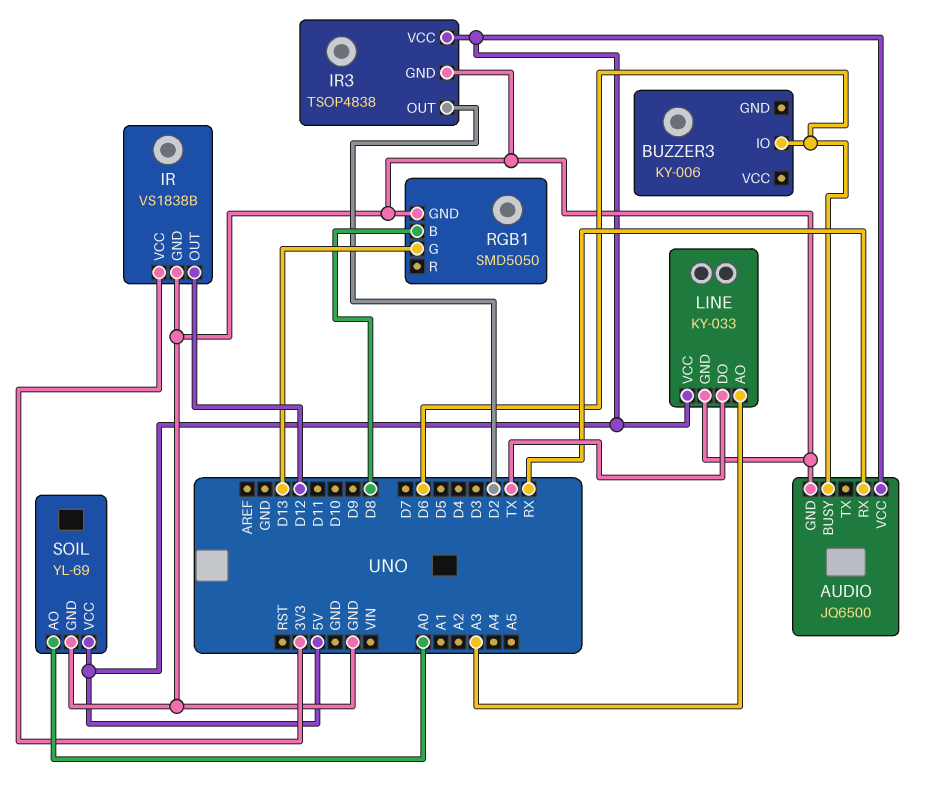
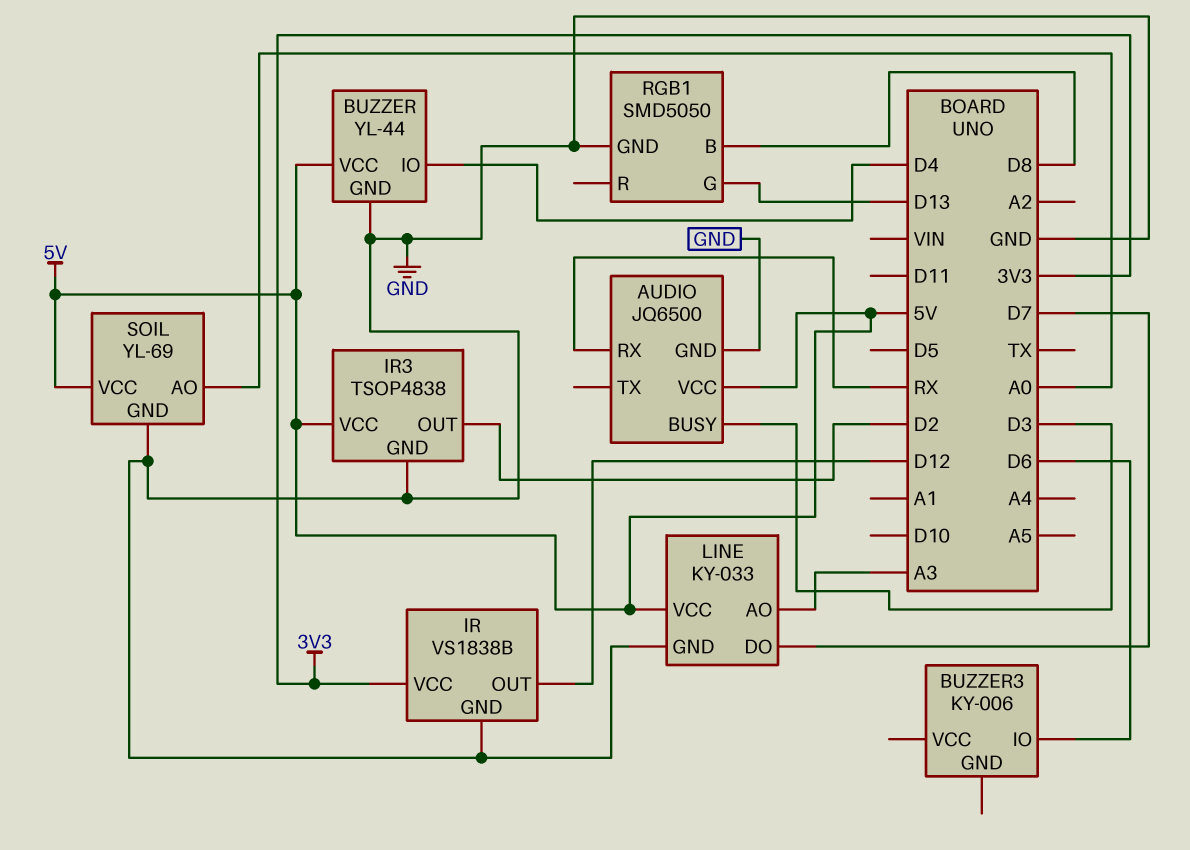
AUDIO pin BUSY: D6 -> D3
BUZZER: none -> YL-44
BUZZER pin GND: none -> GND
BUZZER pin IO: none -> D4
BUZZER pin VCC: none -> 5V
LINE pin DO: TX -> D7

